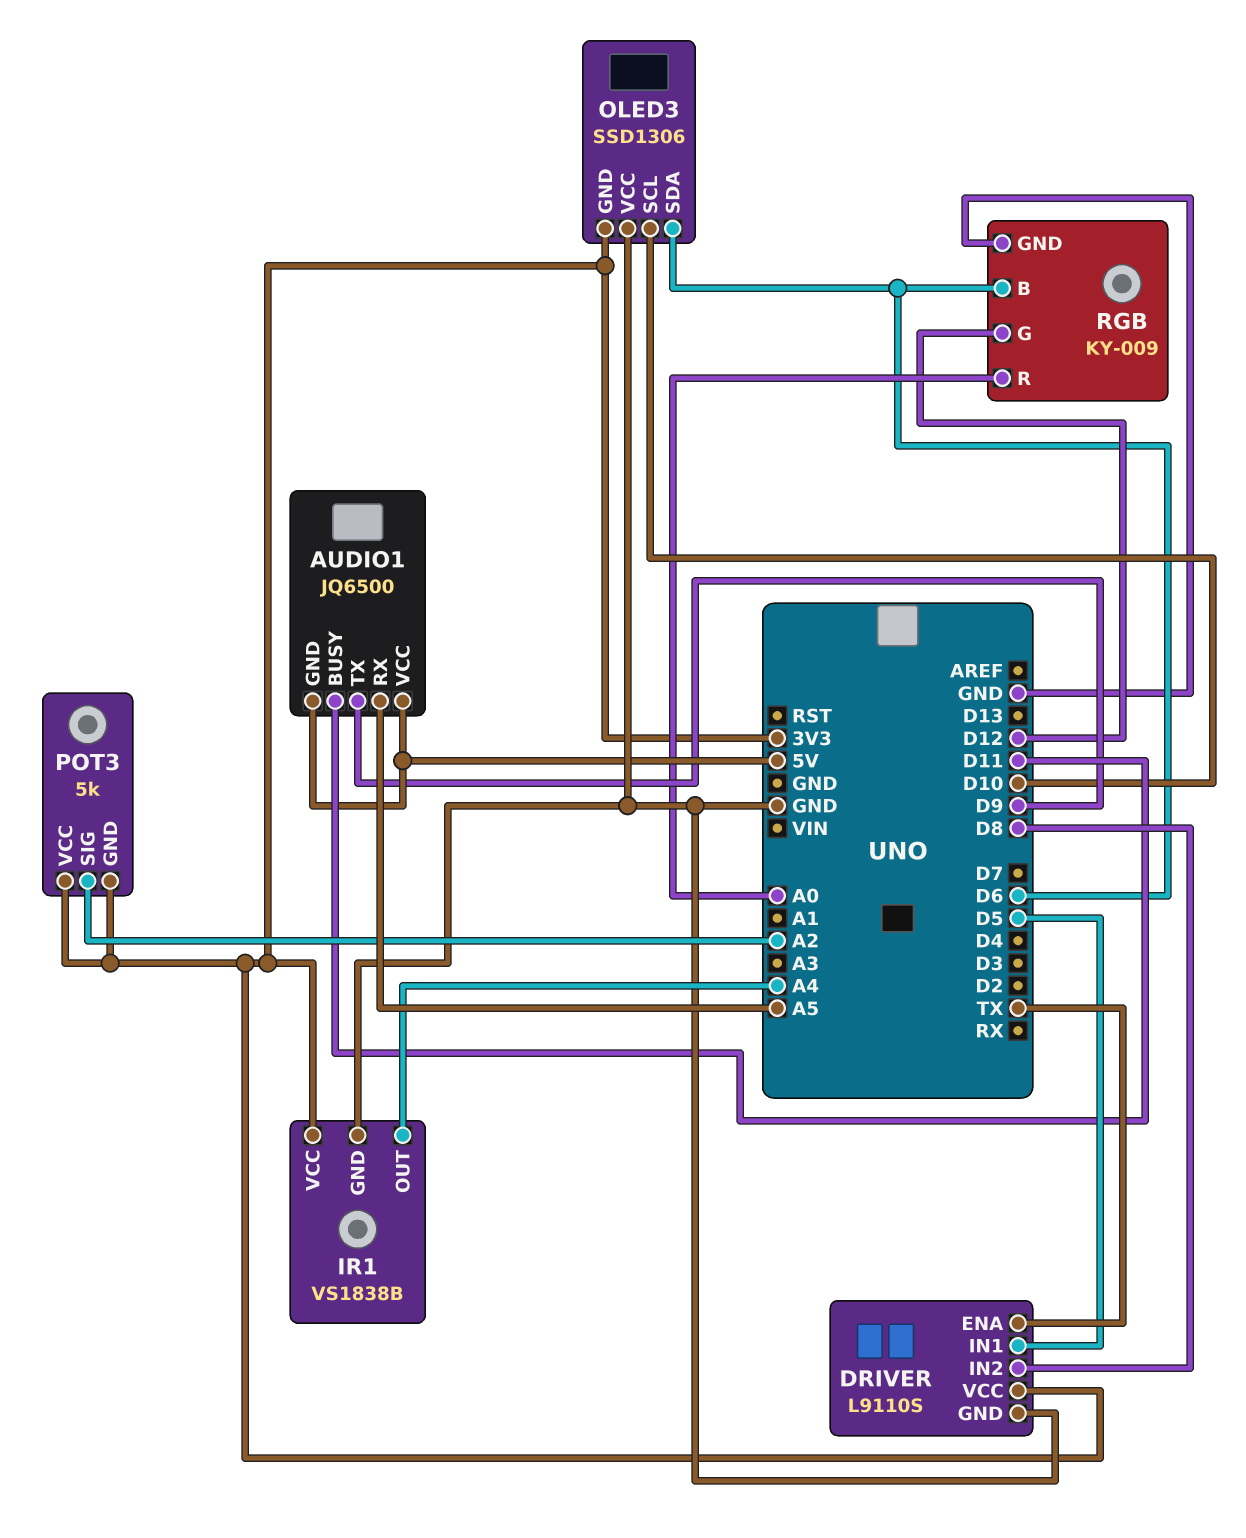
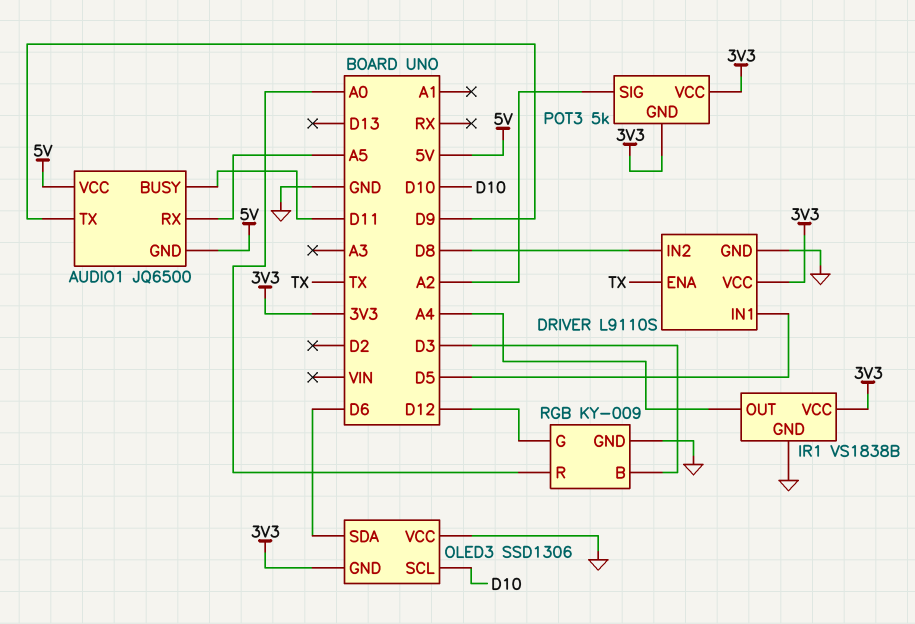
RGB pin B: D6 -> D3

